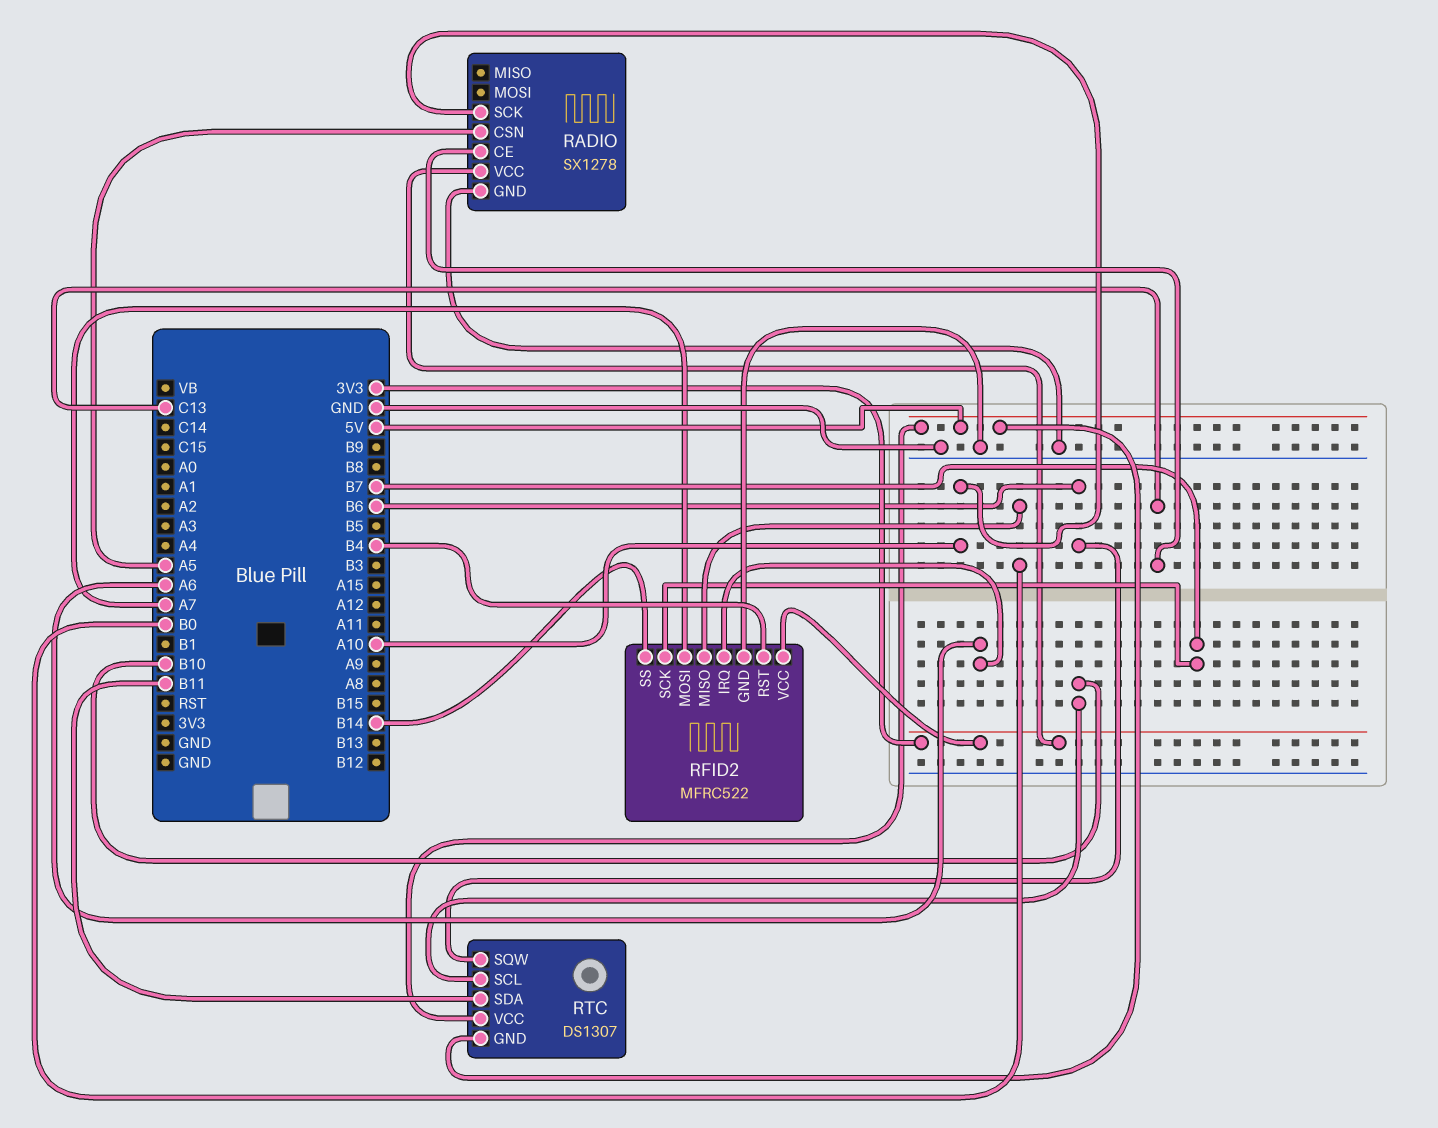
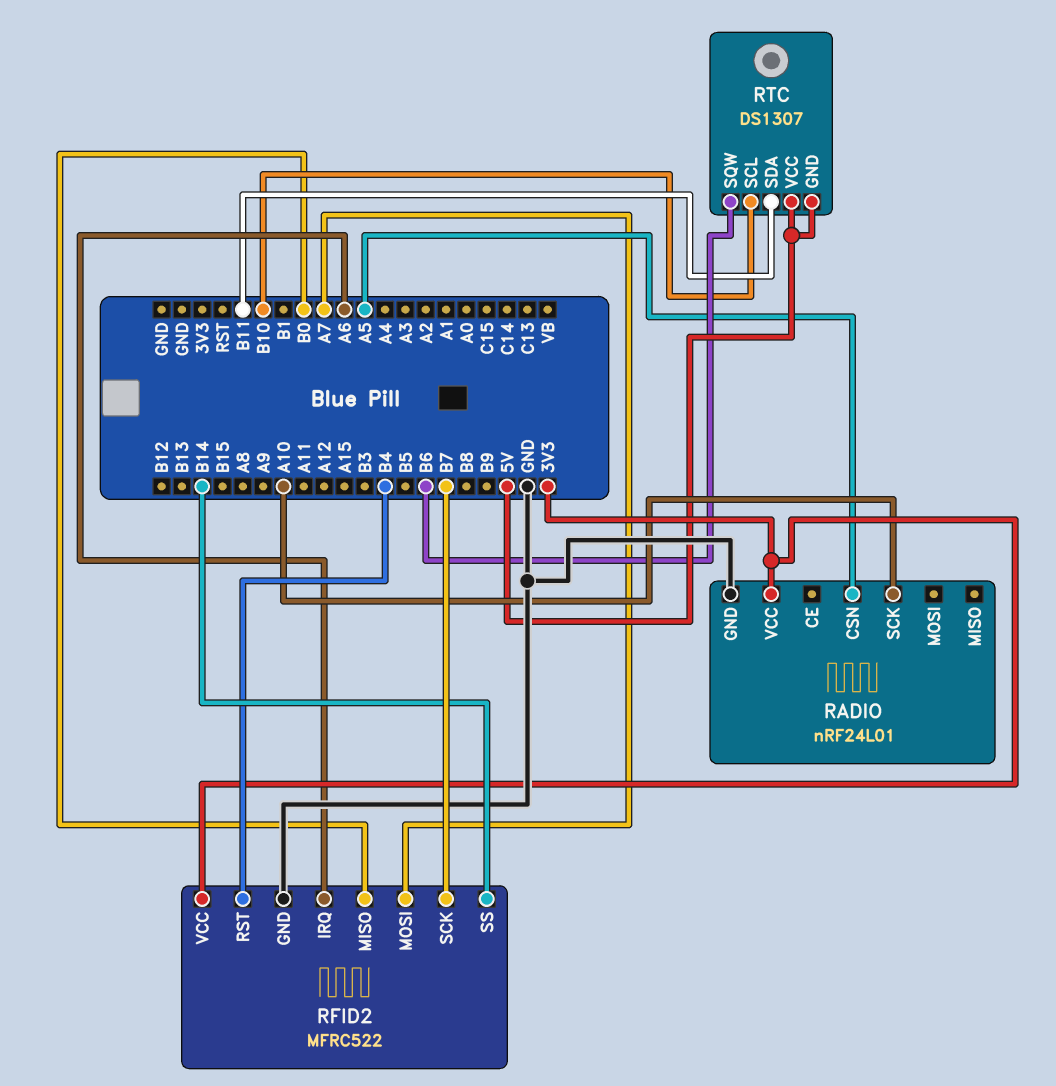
RADIO: SX1278 -> nRF24L01
RADIO pin CE: C13 -> none

